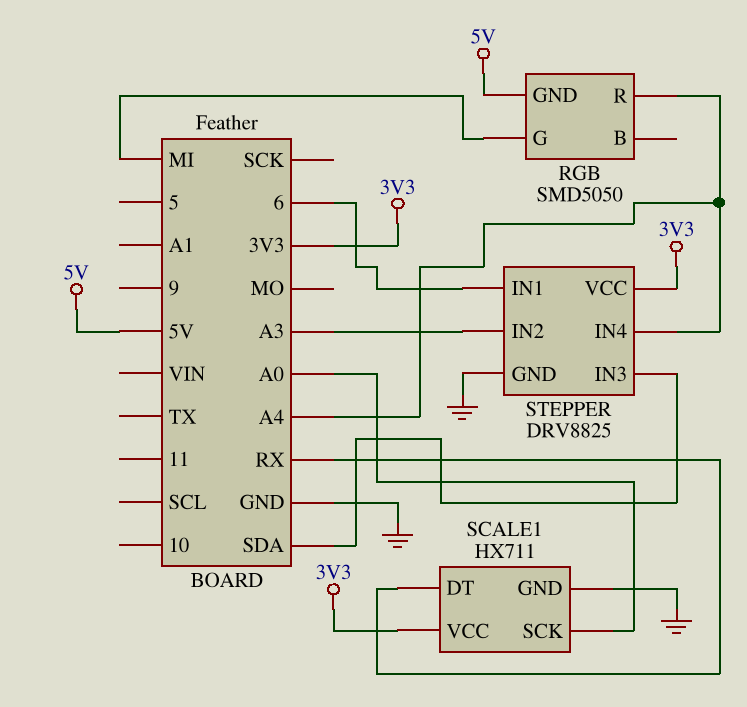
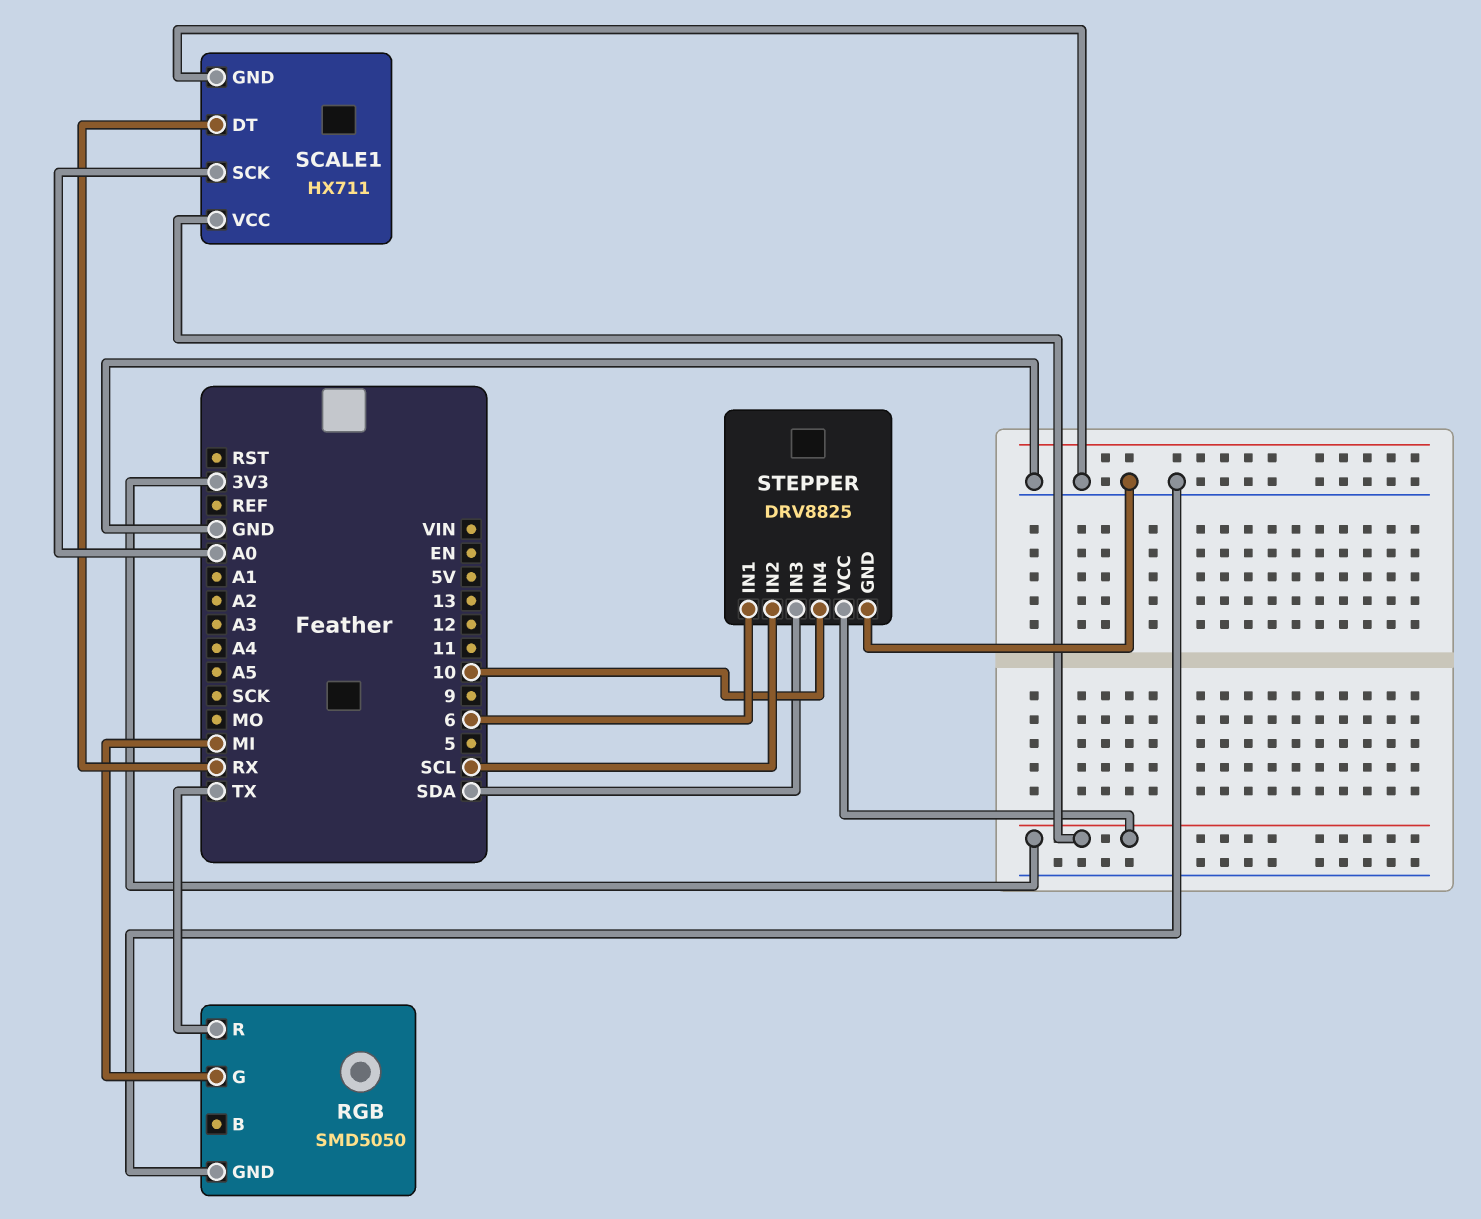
RGB pin GND: 5V -> GND
RGB pin R: A4 -> TX
STEPPER pin IN2: A3 -> SCL
STEPPER pin IN4: A4 -> 10

